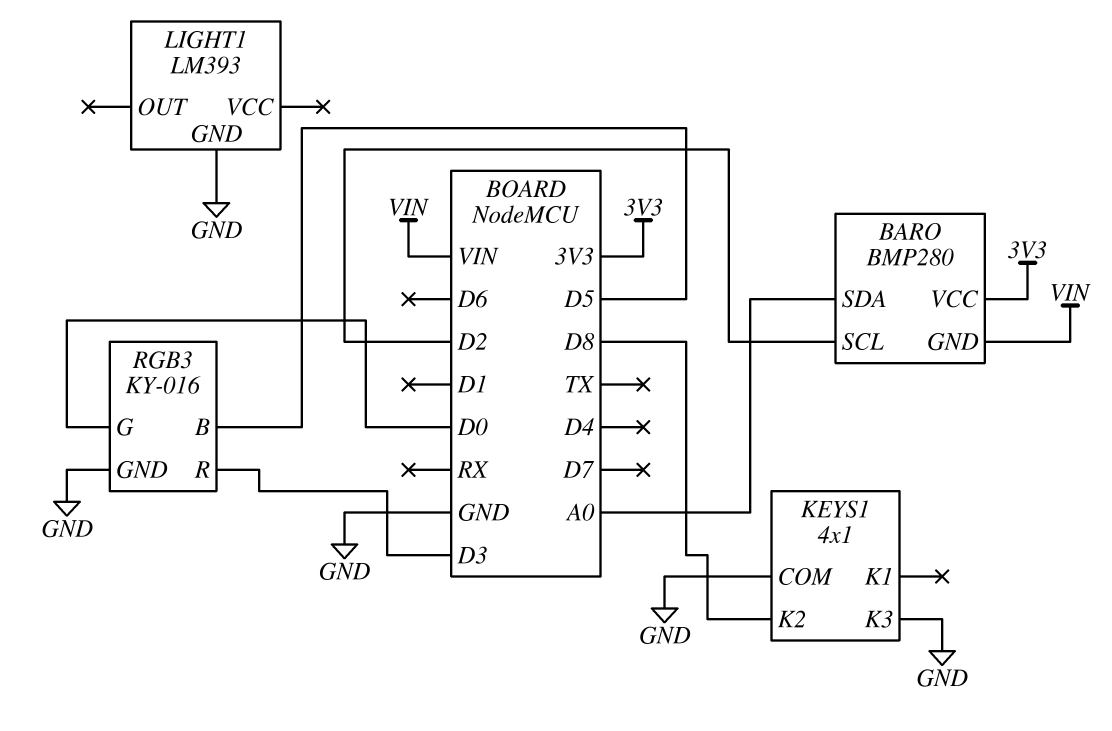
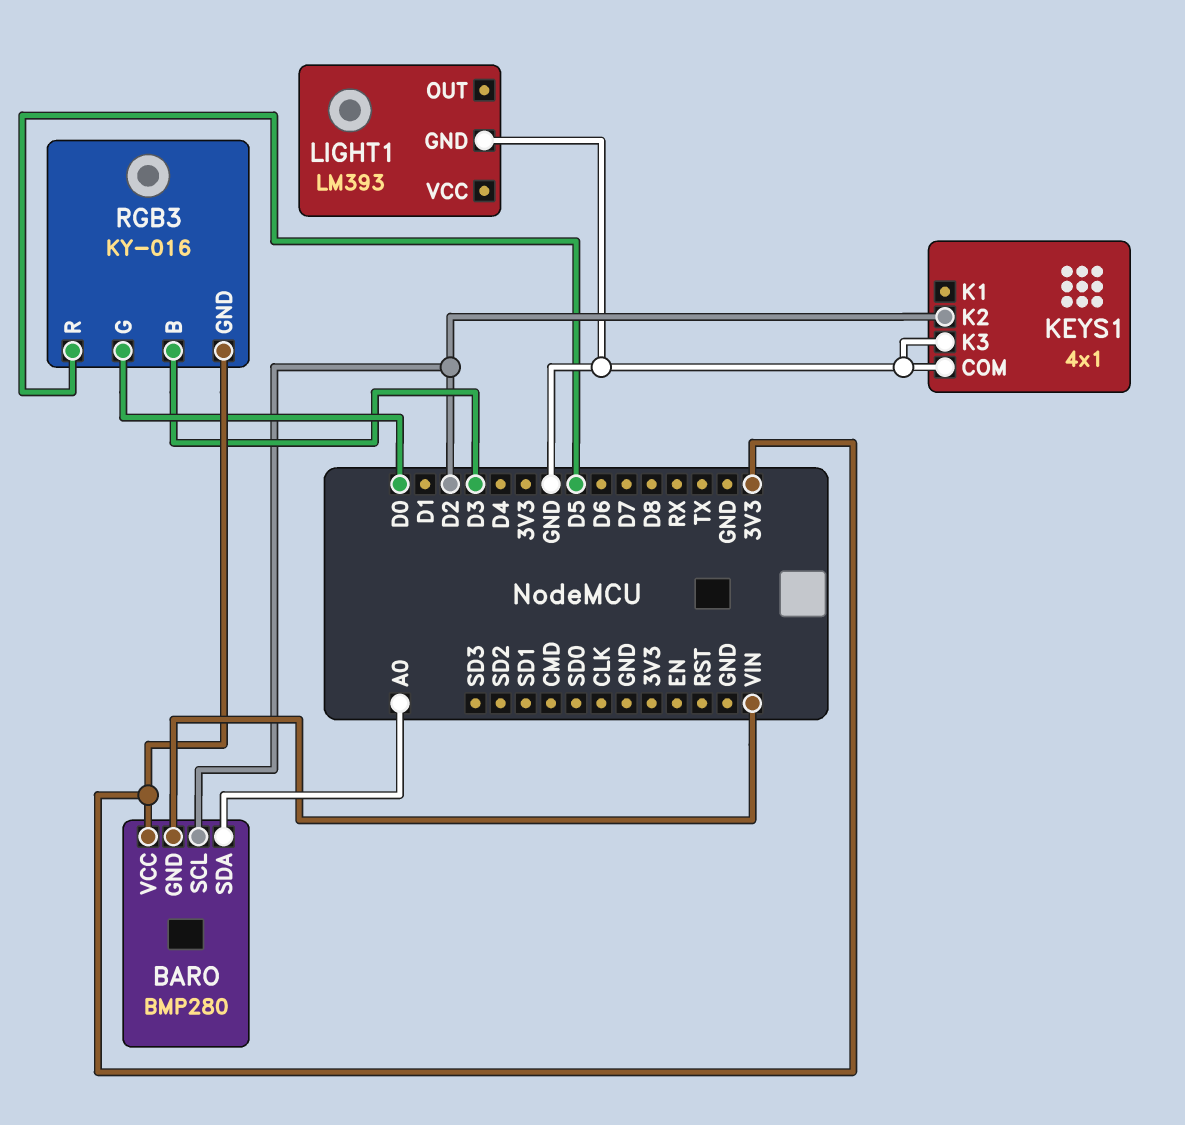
KEYS1 pin K2: D8 -> D2
RGB3 pin B: D5 -> D3
RGB3 pin GND: GND -> 3V3
RGB3 pin R: D3 -> D5

